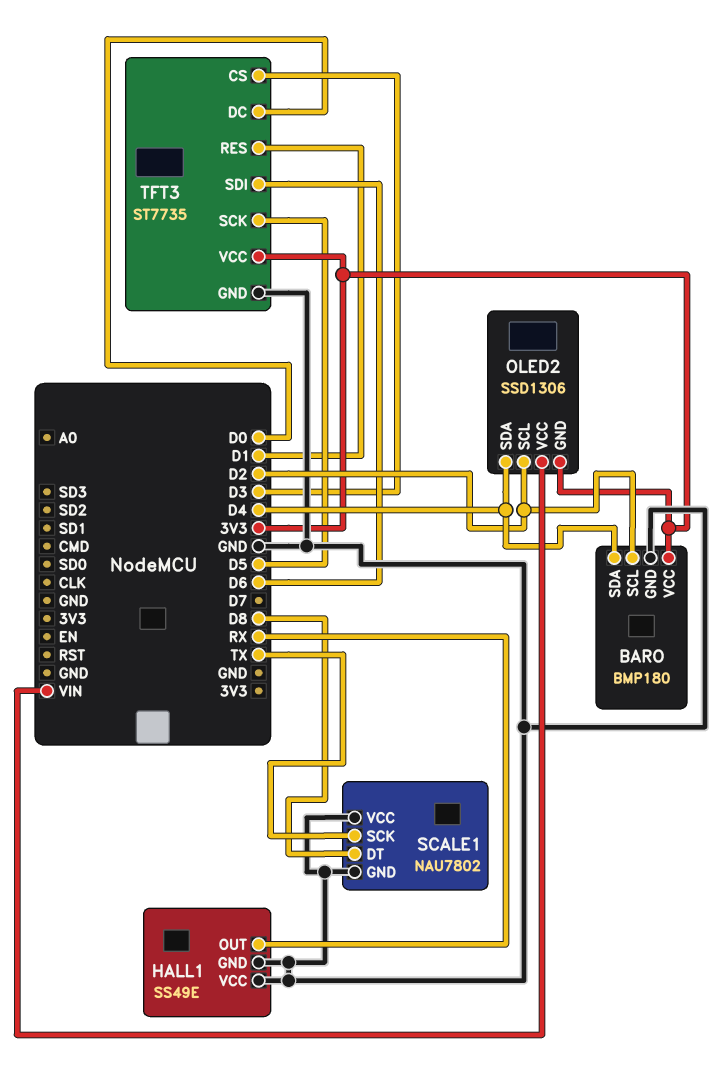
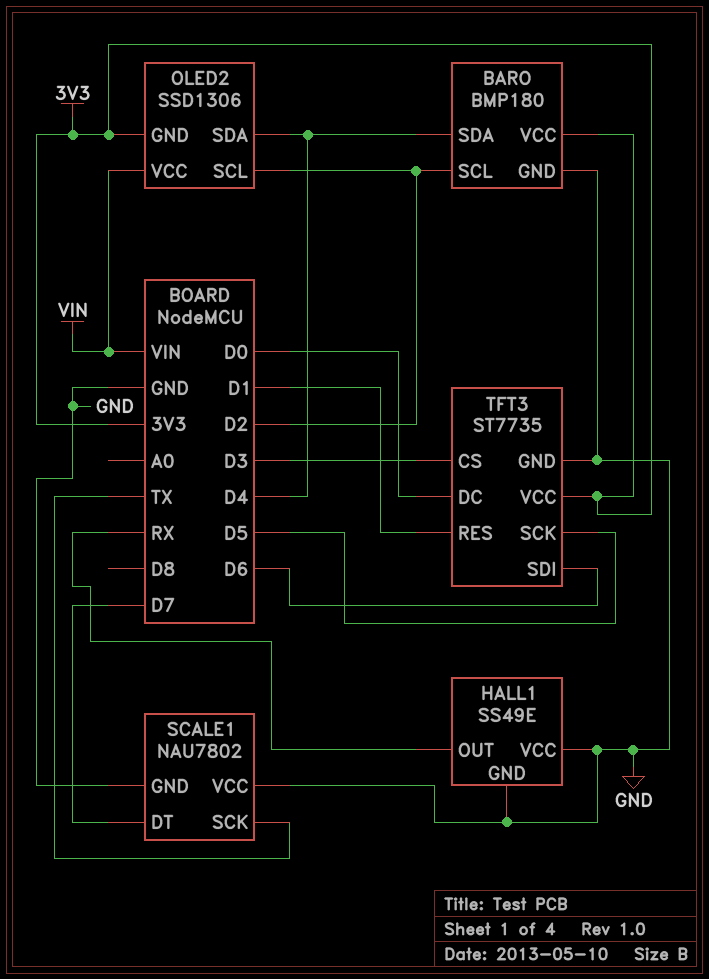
SCALE1 pin DT: D8 -> D7

